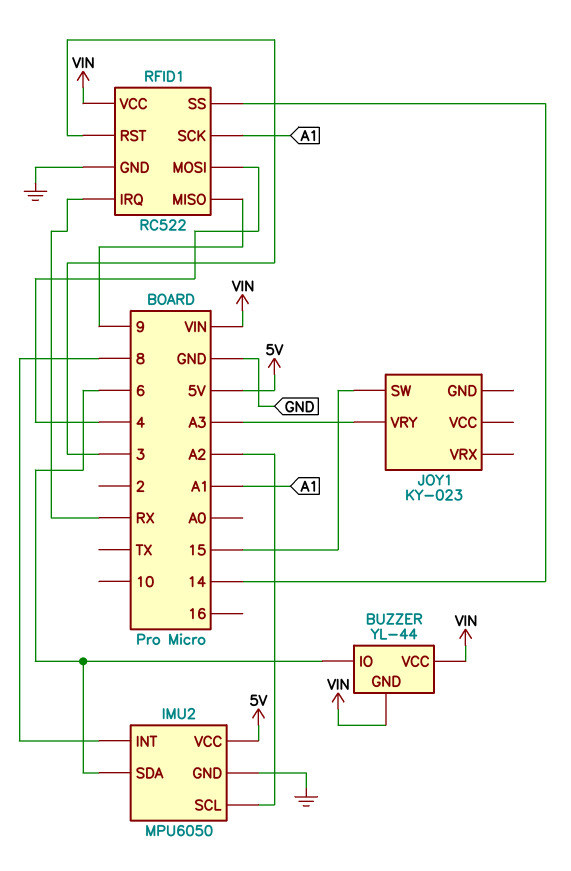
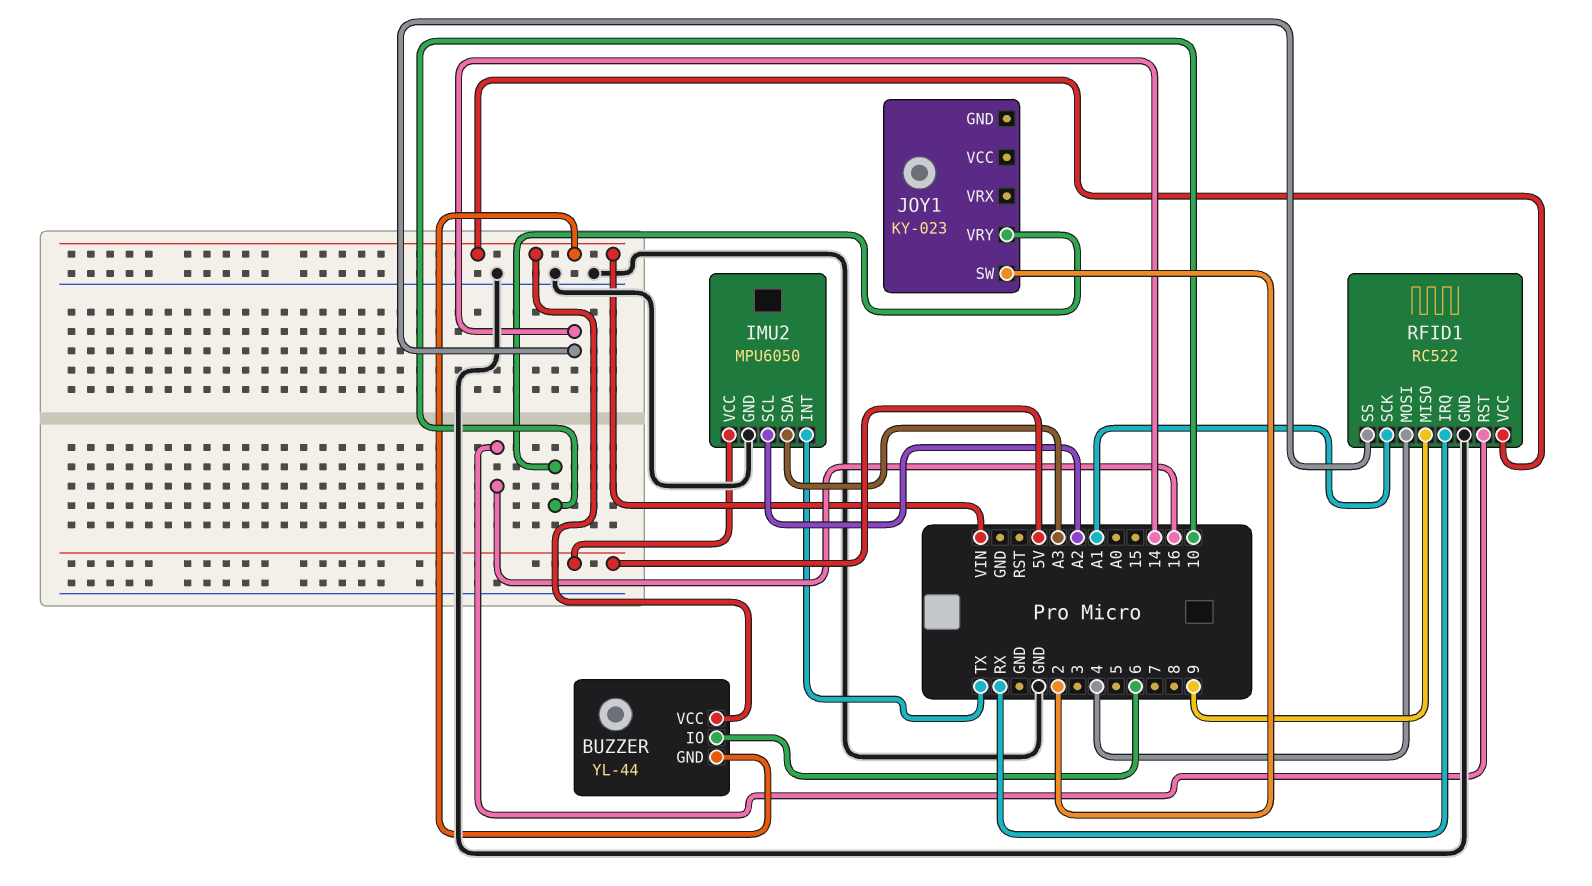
IMU2 pin INT: 8 -> TX
IMU2 pin SDA: 6 -> A3
JOY1 pin SW: 15 -> 2
JOY1 pin VRY: A3 -> 10
RFID1 pin RST: 3 -> 16

